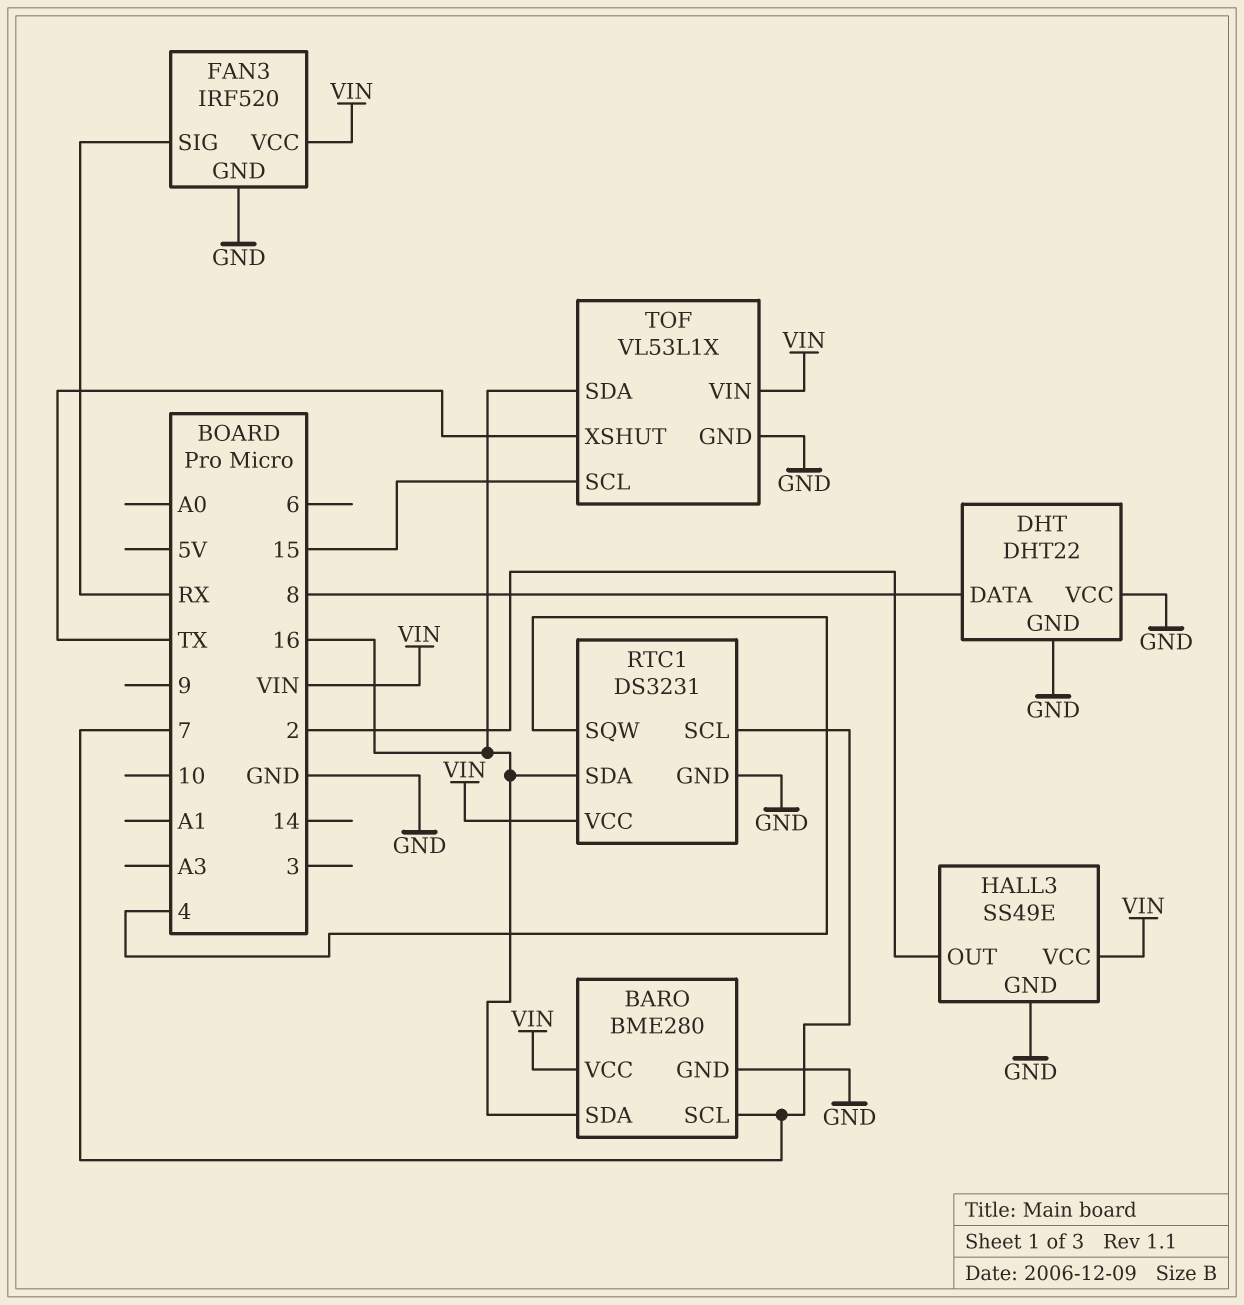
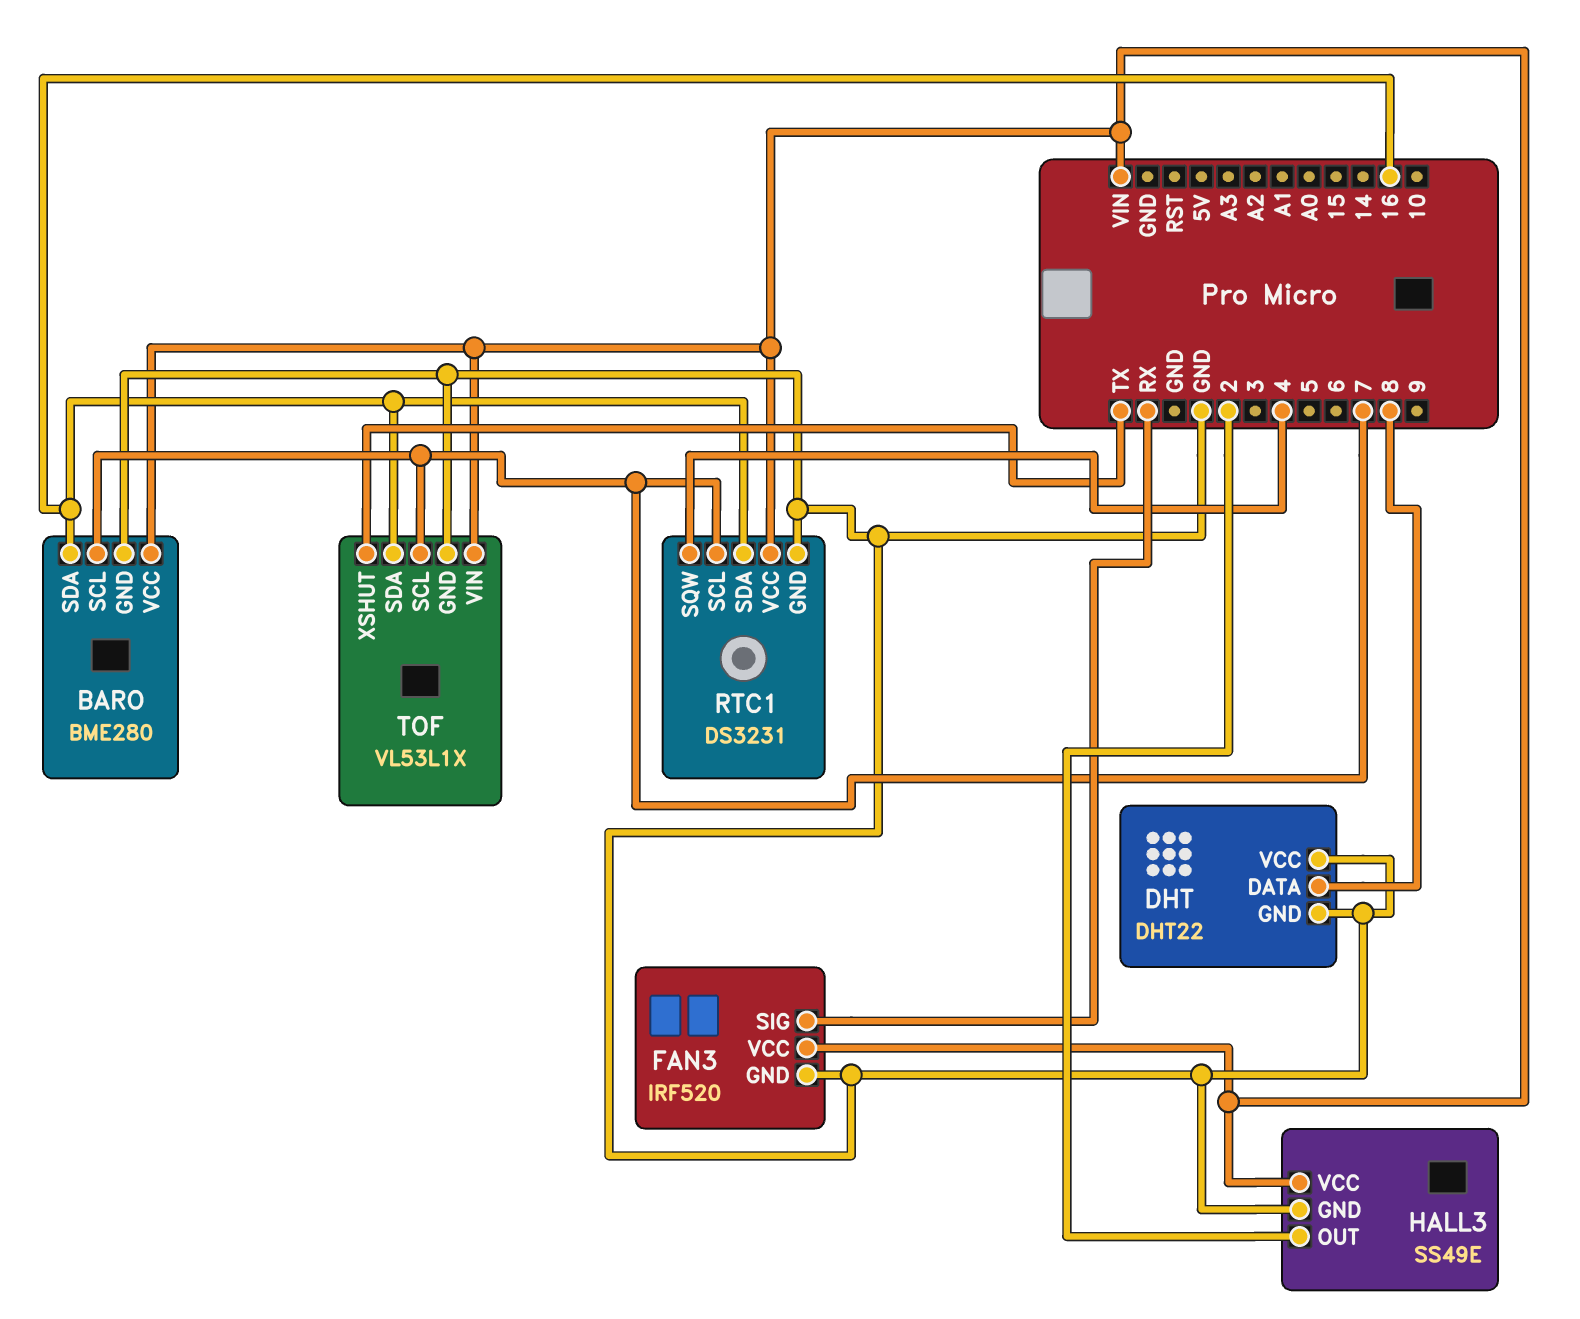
TOF pin SCL: 15 -> 7

